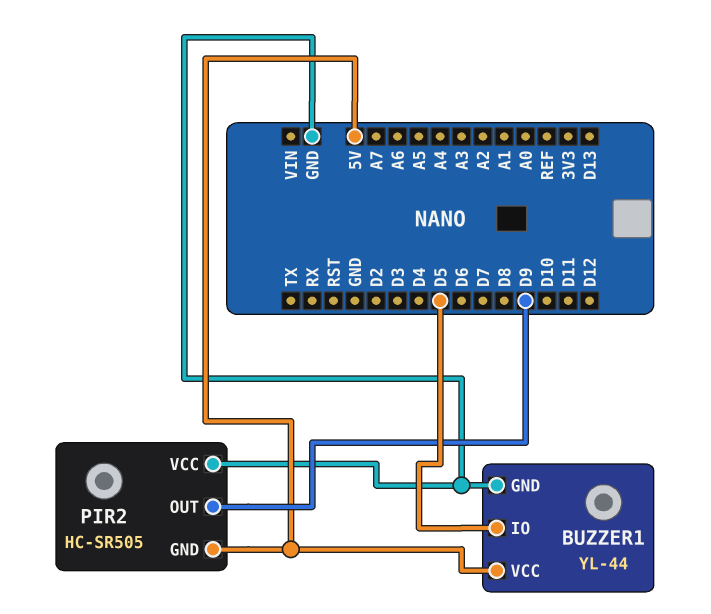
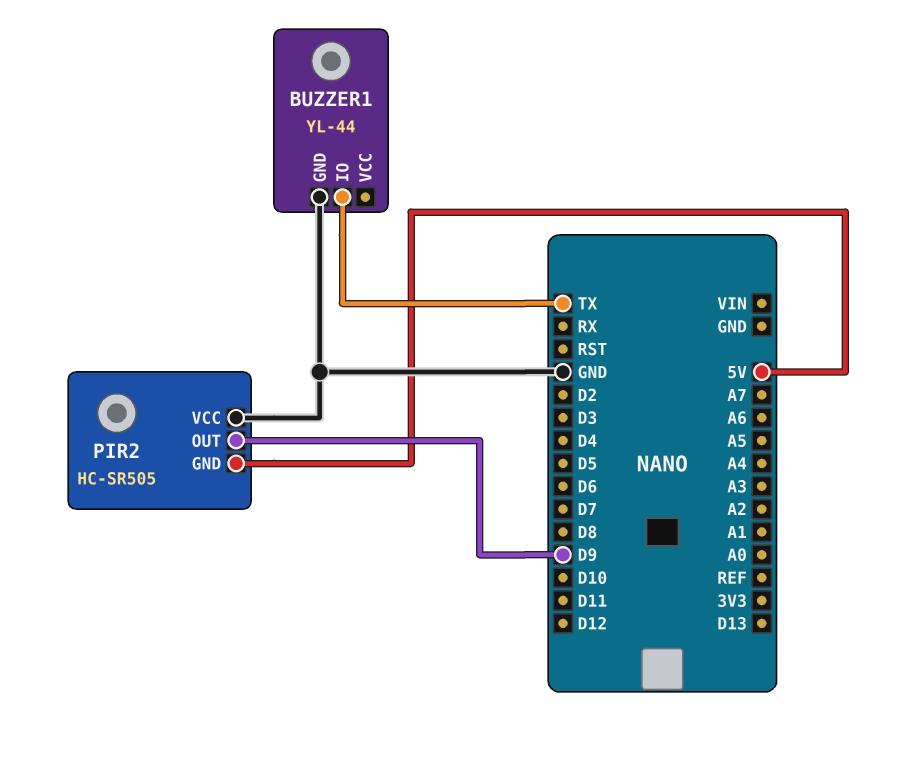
BUZZER1 pin IO: D5 -> TX
BUZZER1 pin VCC: 5V -> none

